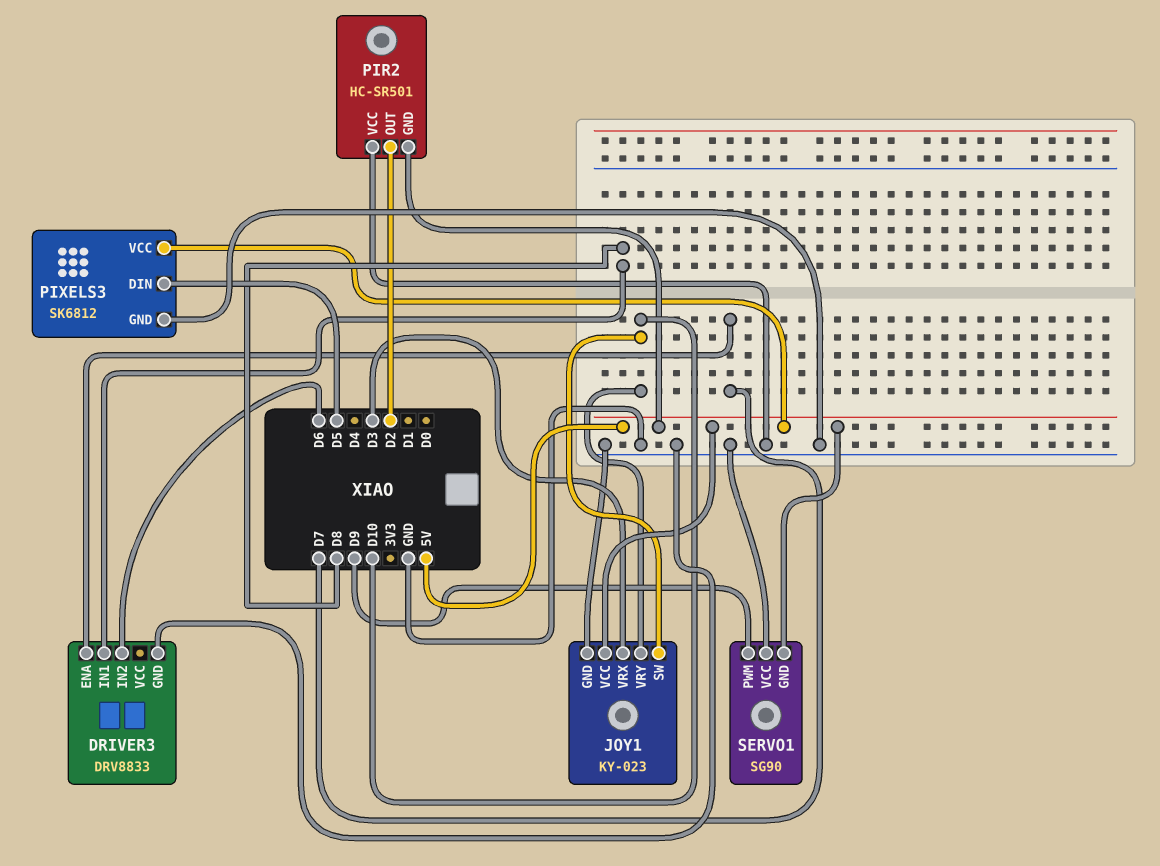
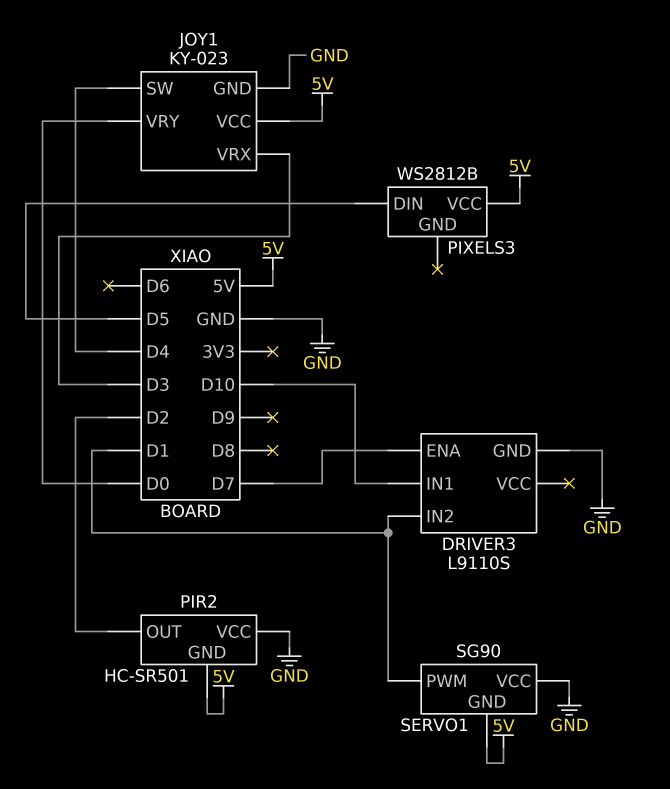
DRIVER3: DRV8833 -> L9110S
DRIVER3 pin IN1: D8 -> D10
DRIVER3 pin IN2: D6 -> D1
JOY1 pin SW: D10 -> D4
JOY1 pin VRY: D10 -> D0
PIXELS3: SK6812 -> WS2812B
PIXELS3 pin GND: GND -> none
SERVO1 pin PWM: D9 -> D1

